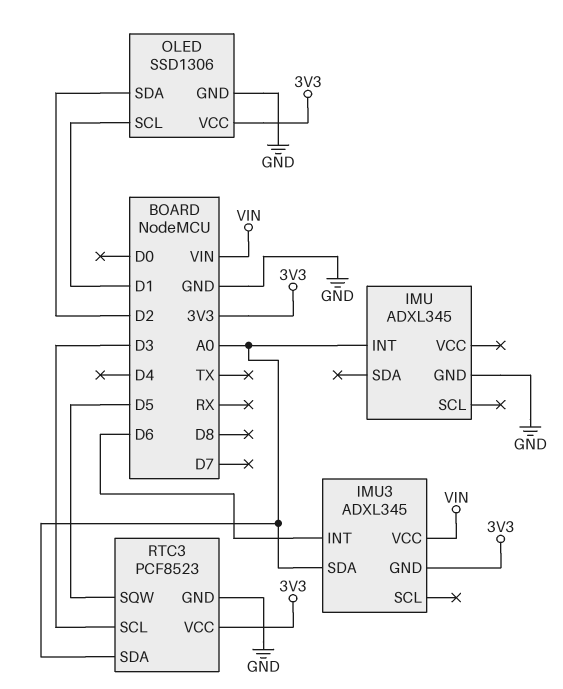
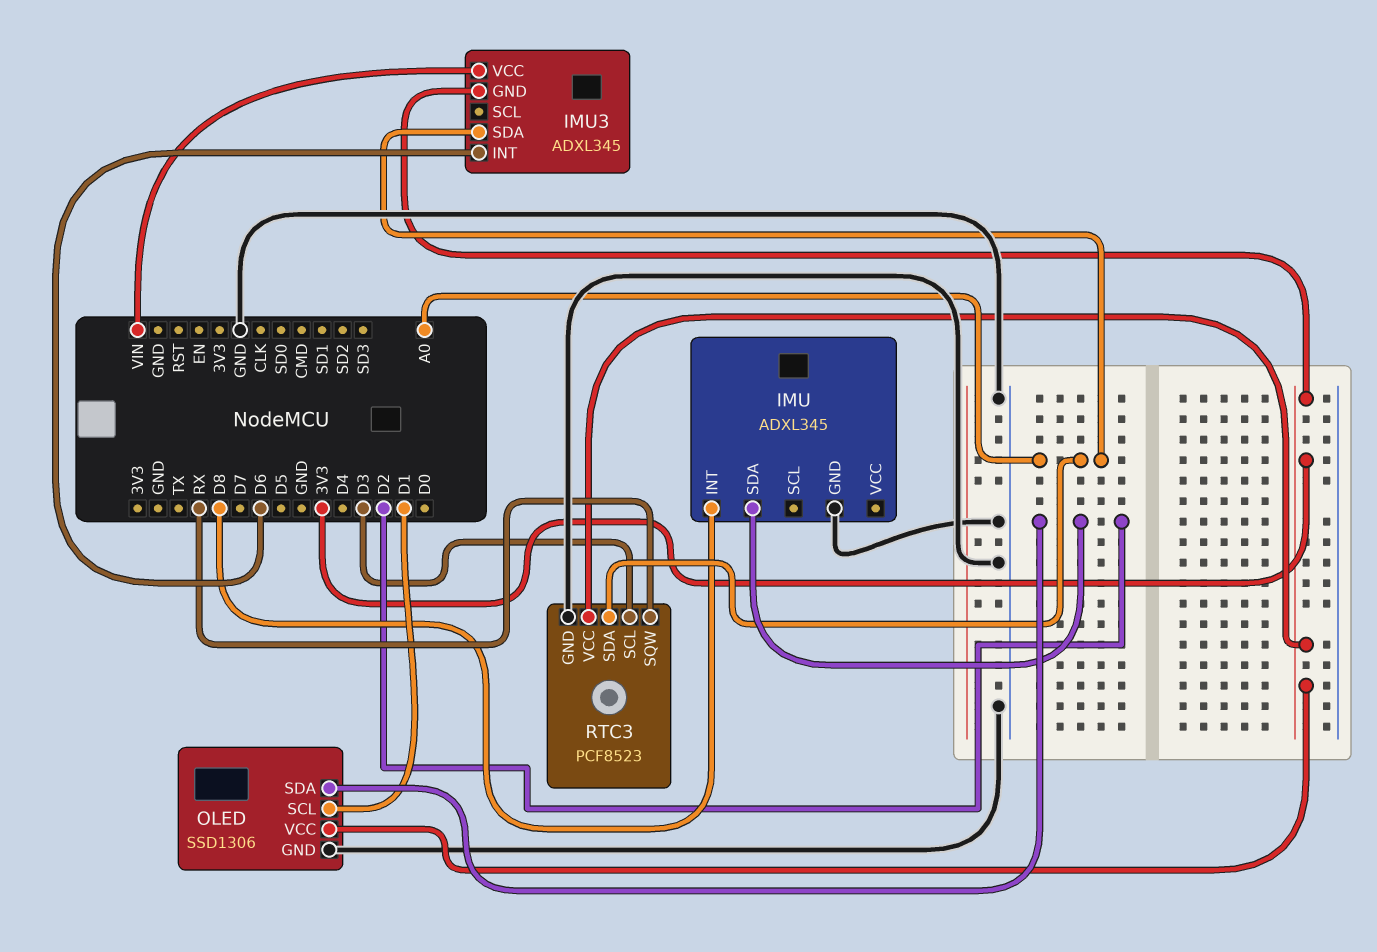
IMU pin INT: A0 -> D8
IMU pin SDA: none -> D2
RTC3 pin SQW: D5 -> RX

